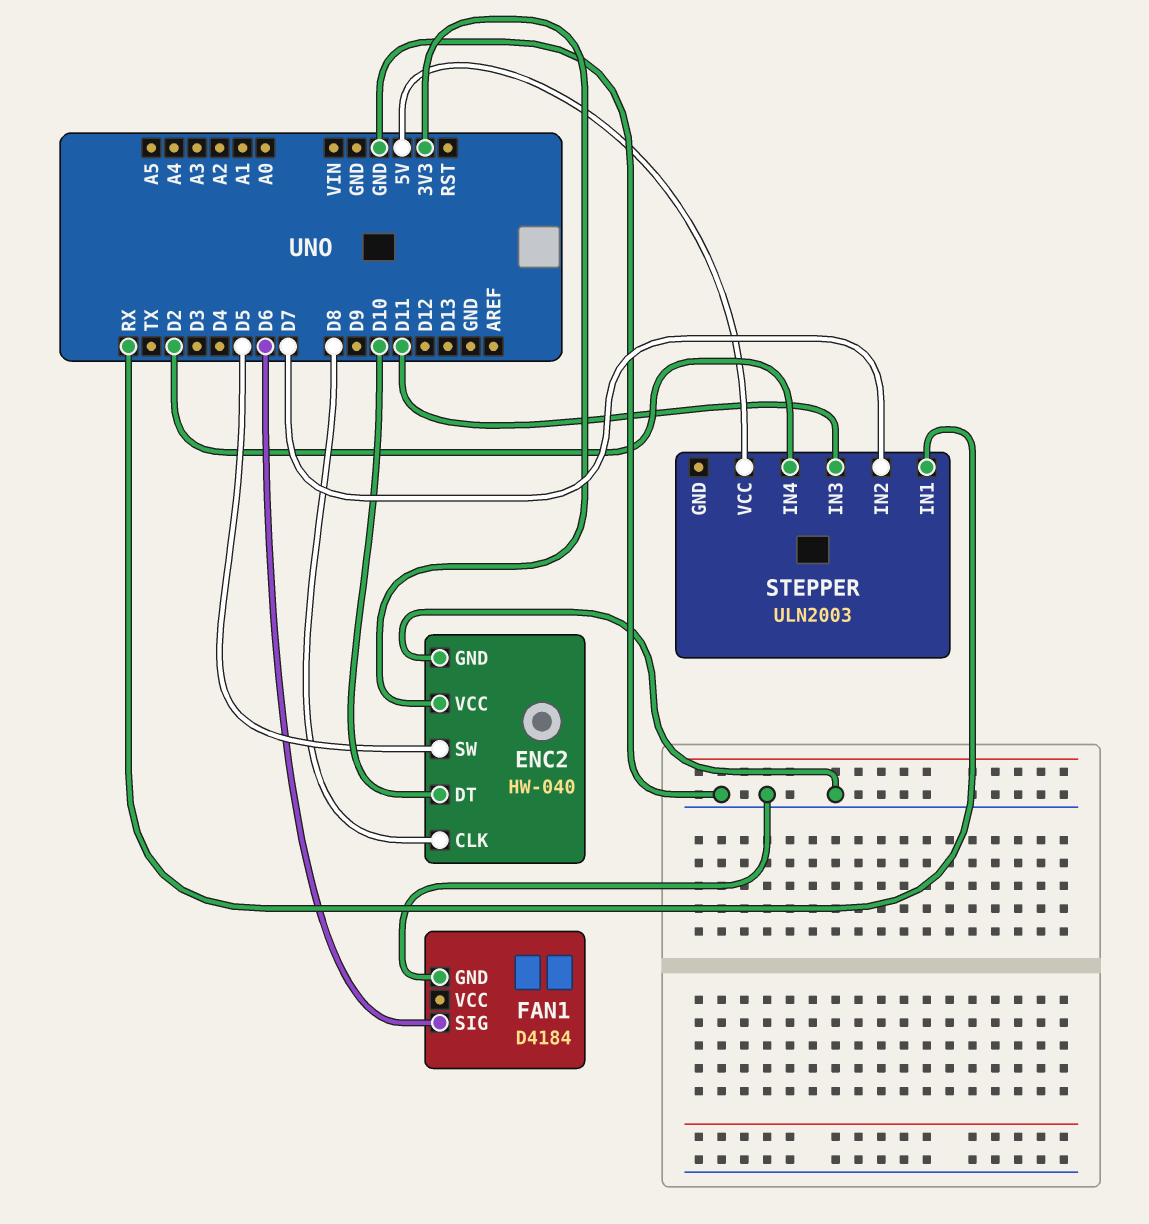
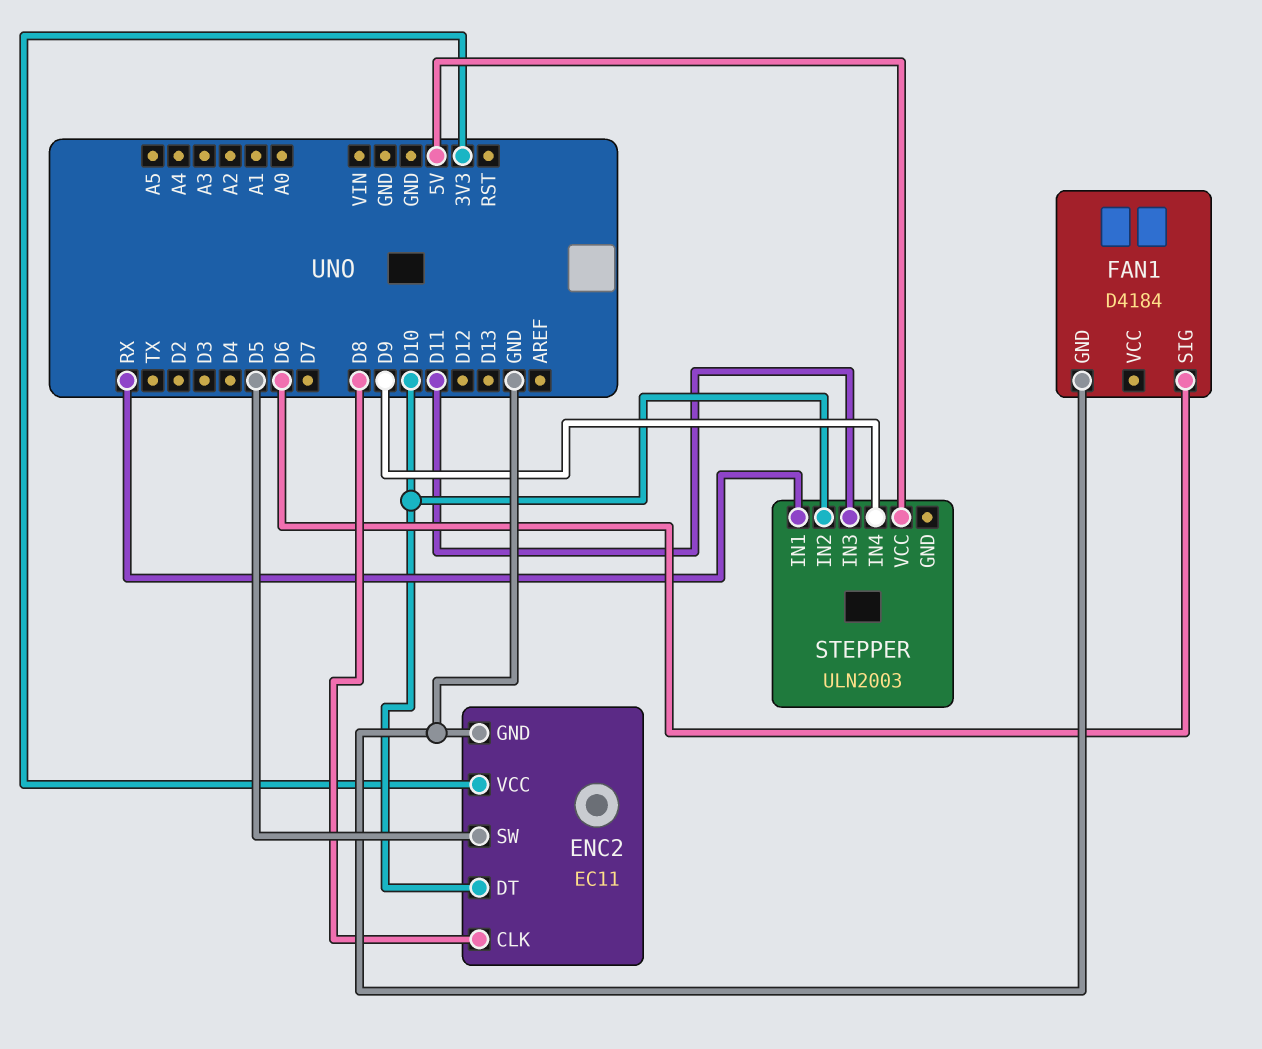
ENC2: HW-040 -> EC11
STEPPER pin IN2: D7 -> D10
STEPPER pin IN4: D2 -> D9

